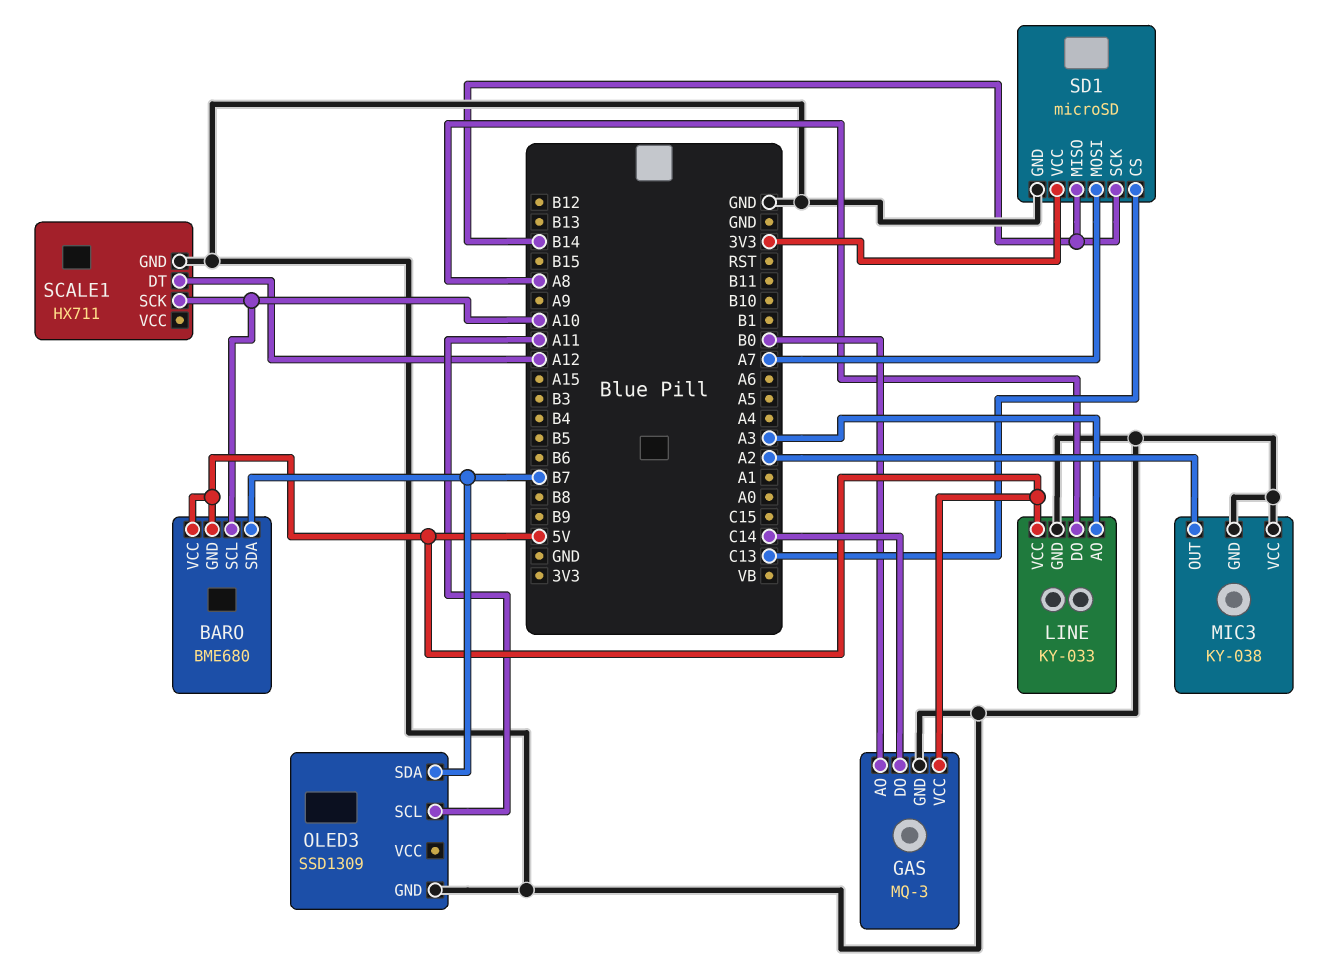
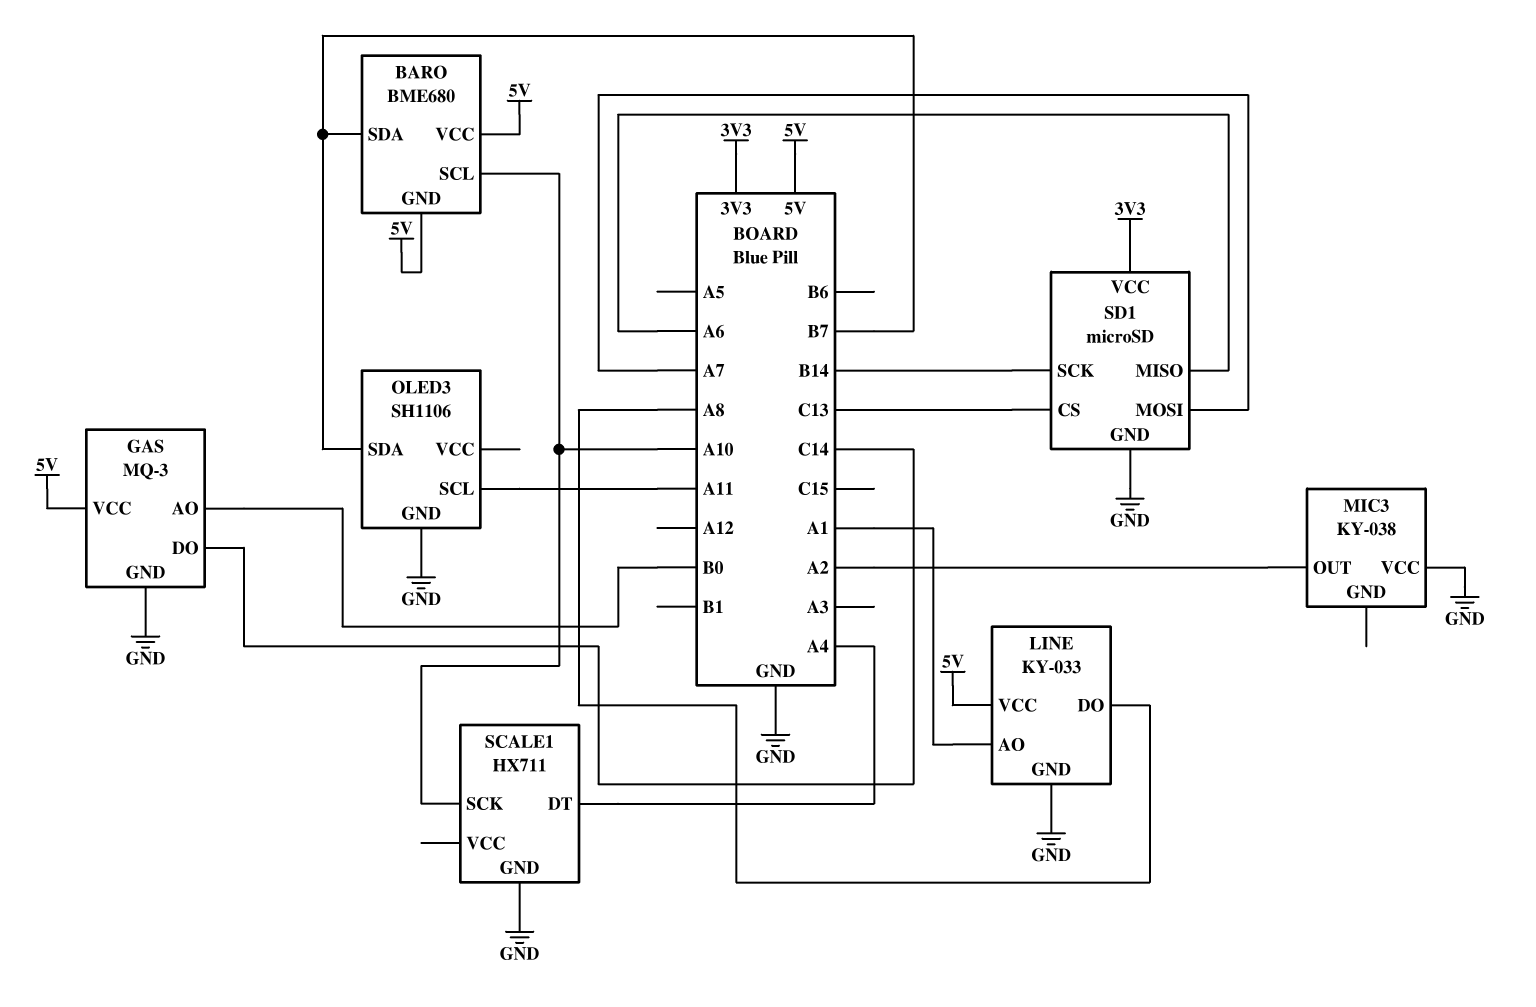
LINE pin AO: A3 -> A1
MIC3 pin GND: GND -> none
OLED3: SSD1309 -> SH1106
SCALE1 pin DT: A12 -> A4
SD1 pin MISO: B14 -> A6

